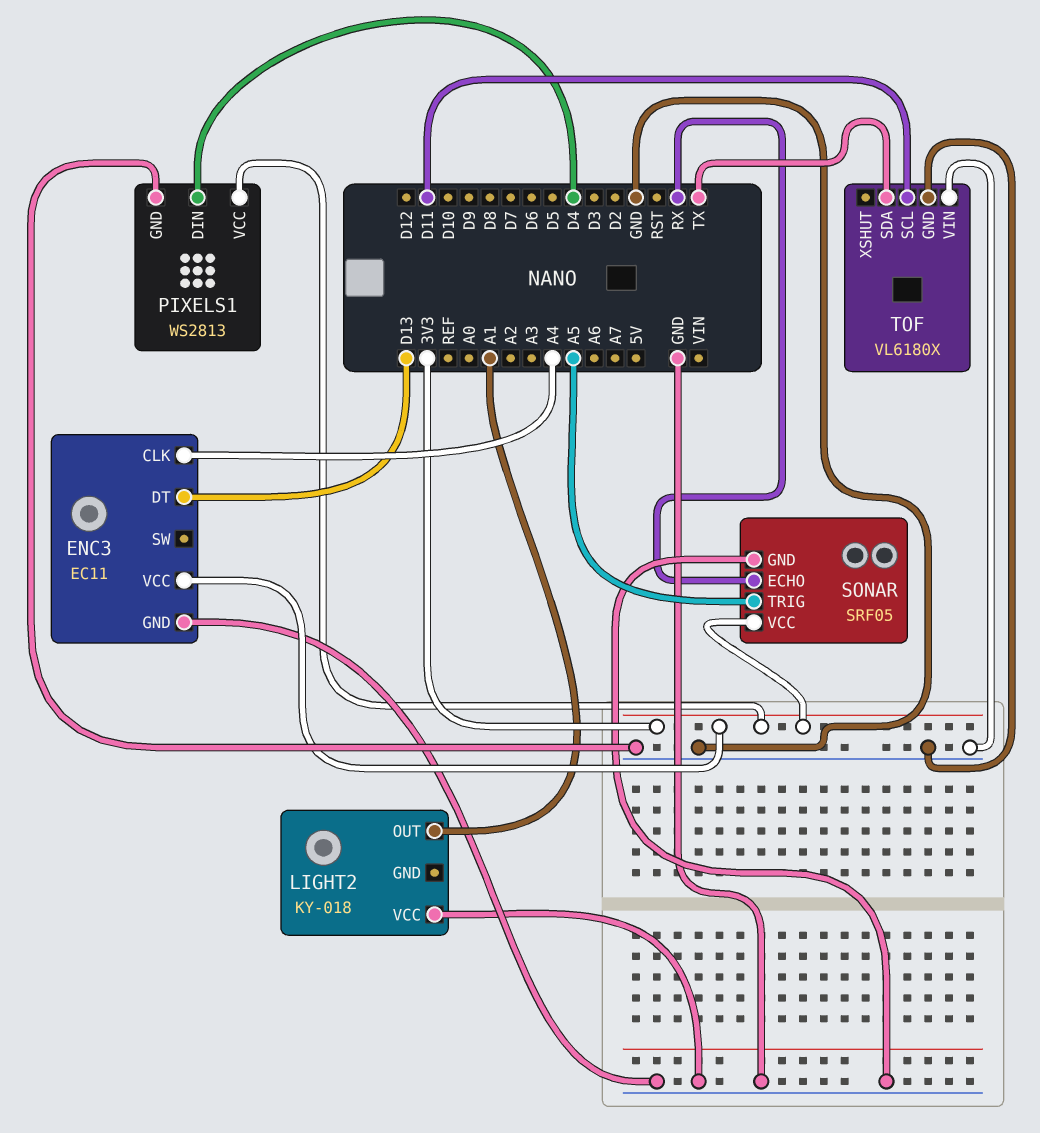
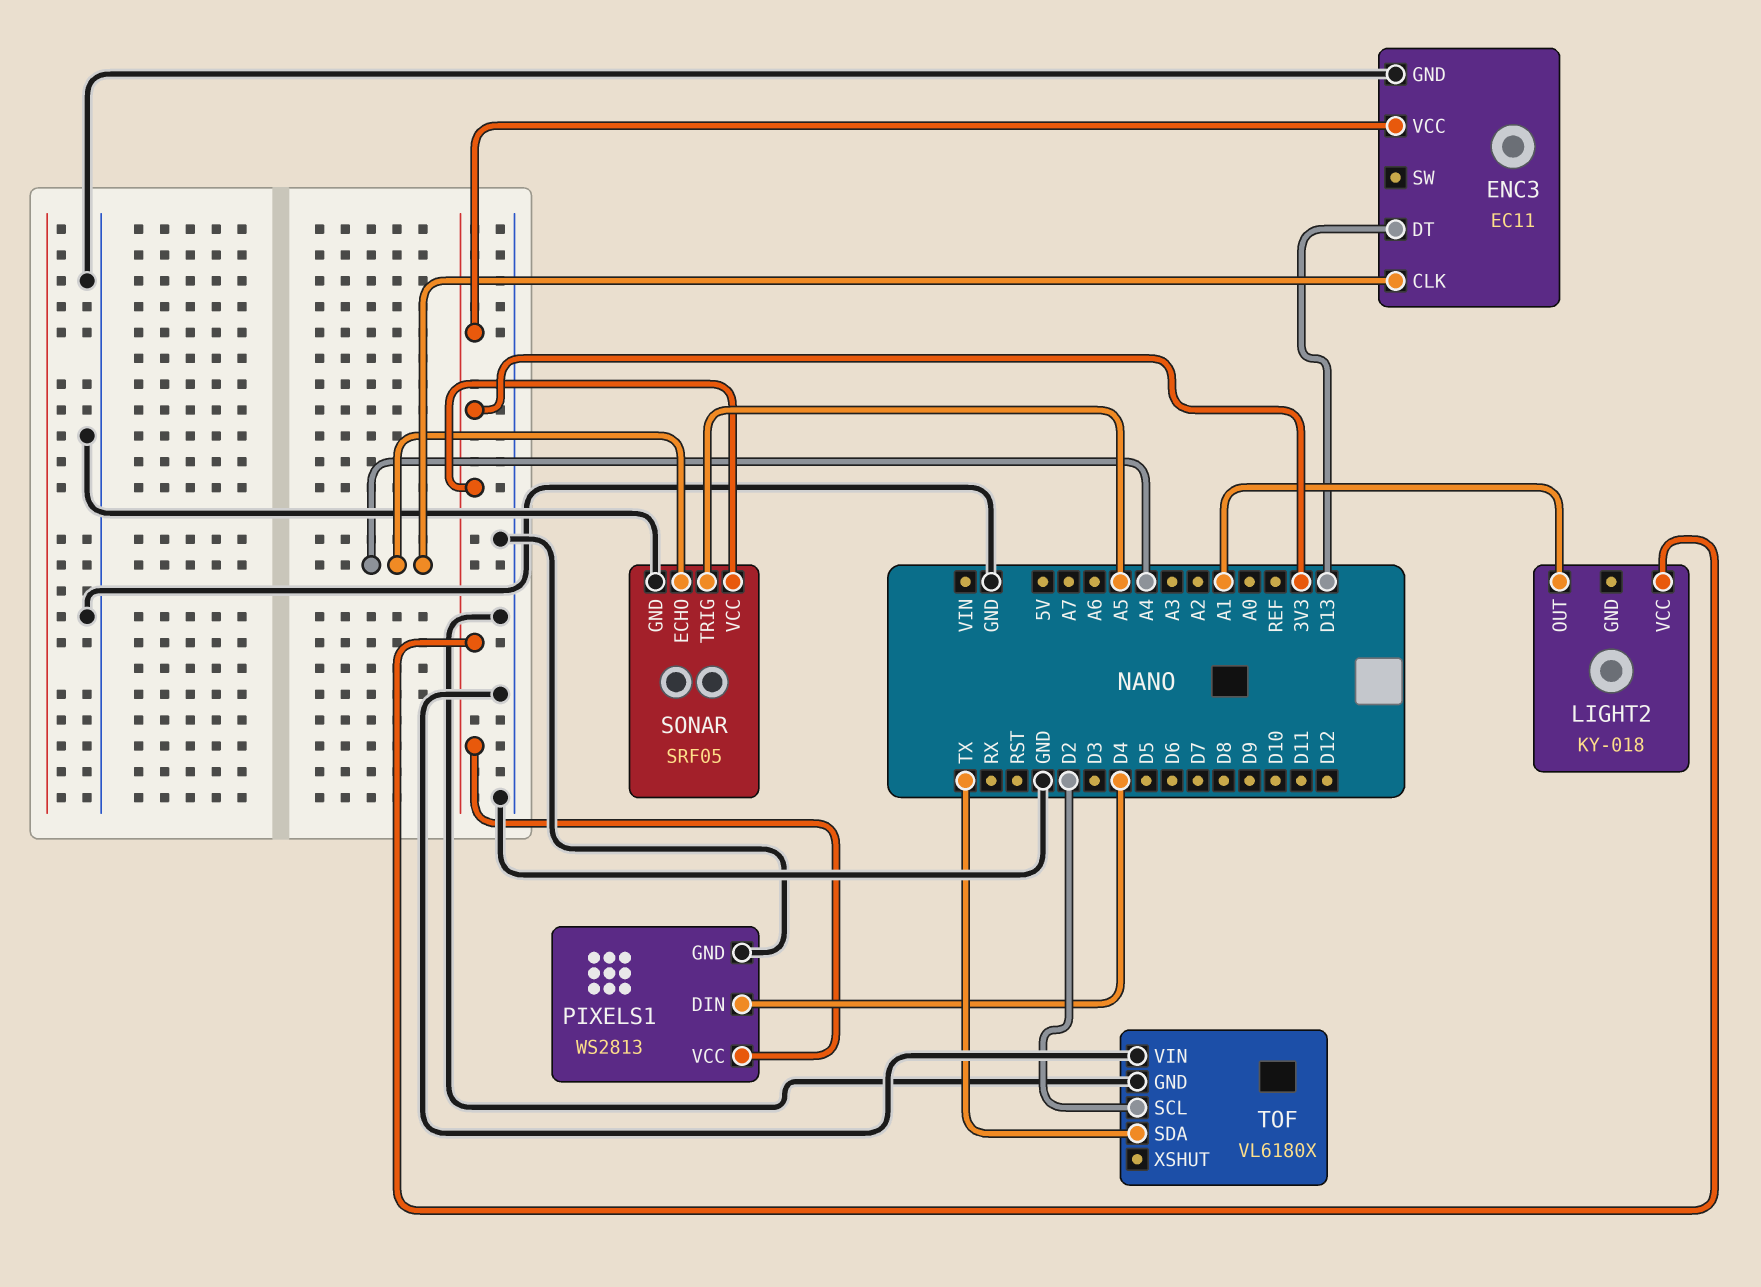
LIGHT2 pin VCC: GND -> 3V3
SONAR pin ECHO: RX -> A4
TOF pin SCL: D11 -> D2

